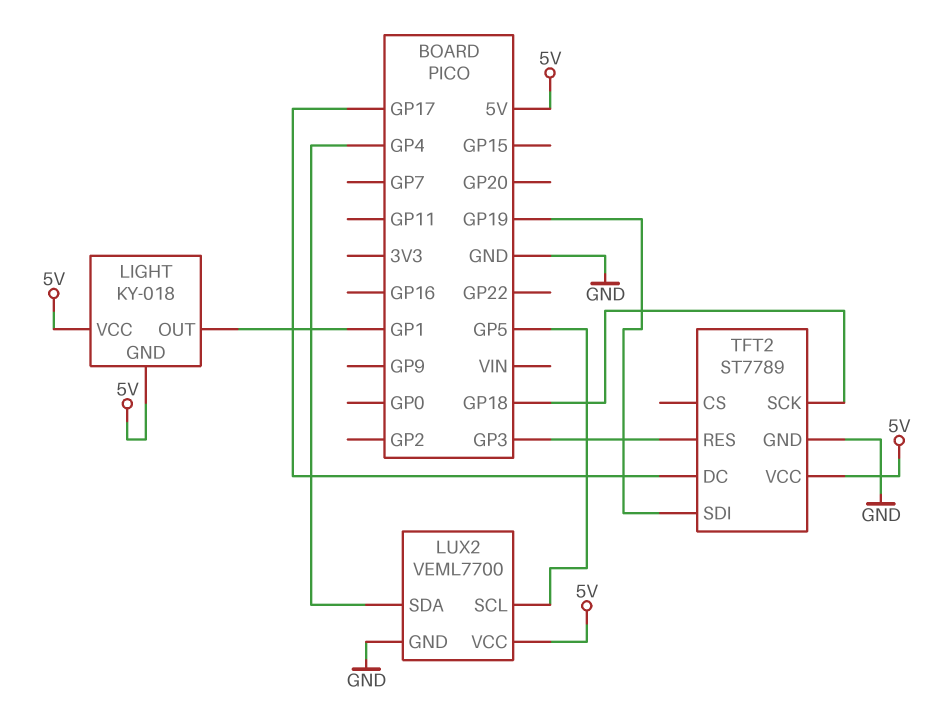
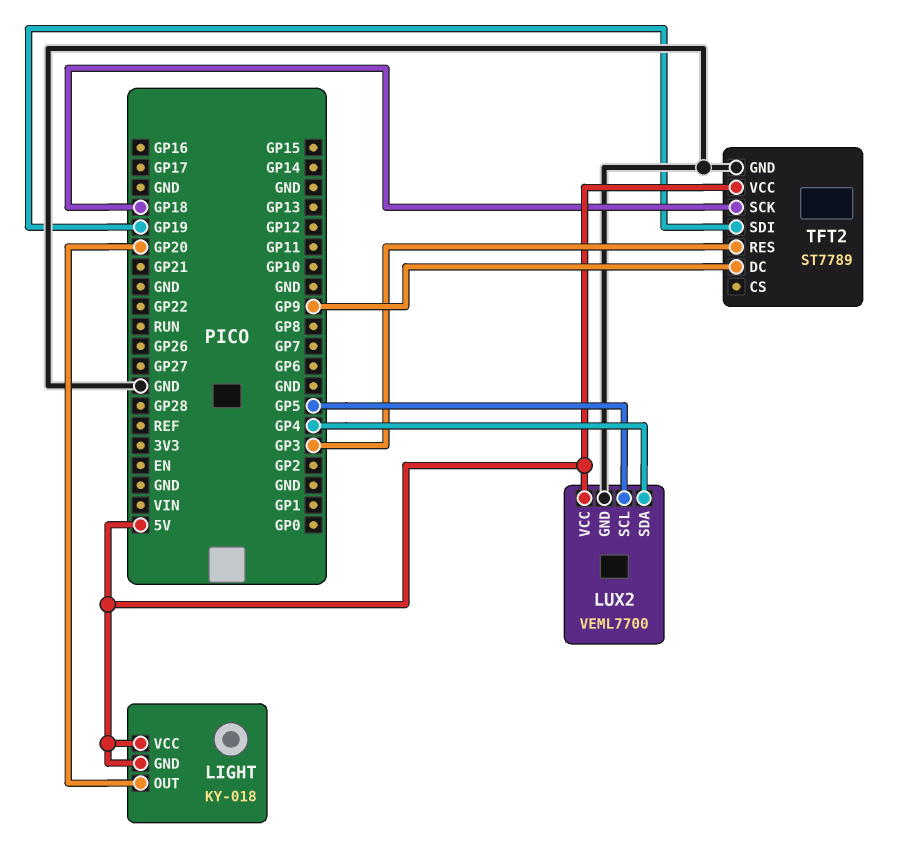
LIGHT pin OUT: GP1 -> GP20
TFT2 pin DC: GP17 -> GP9

